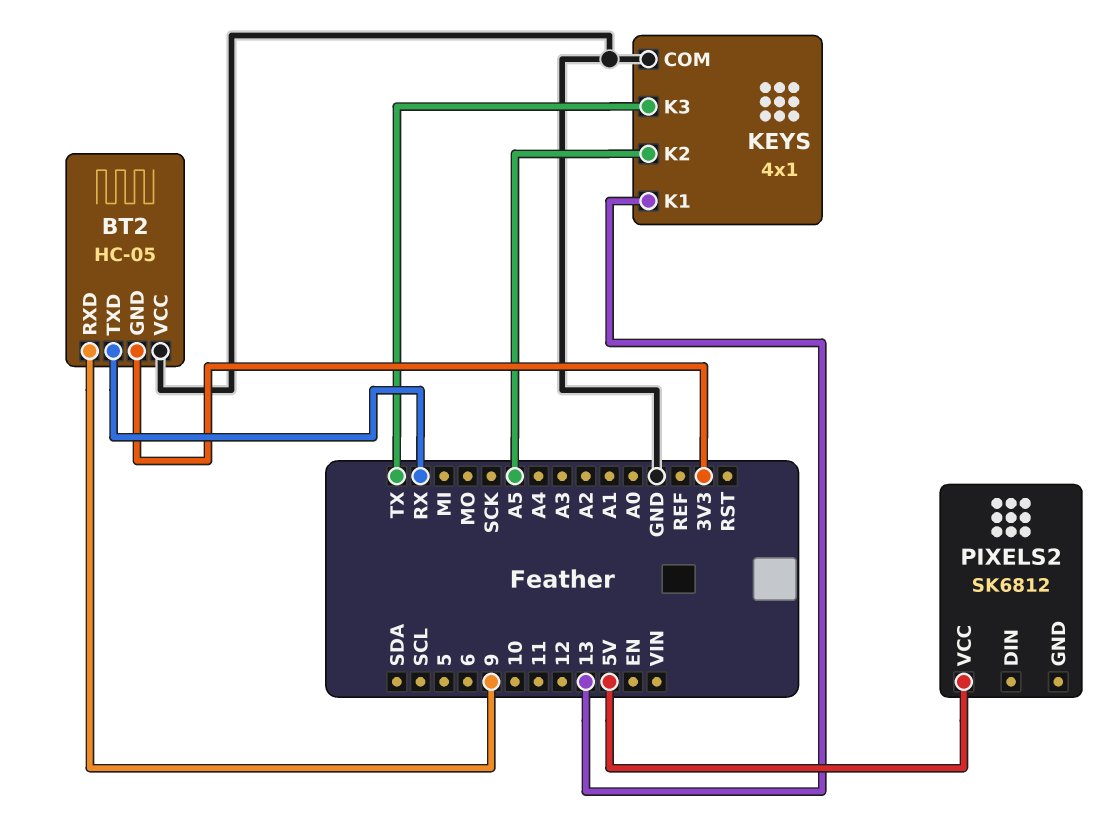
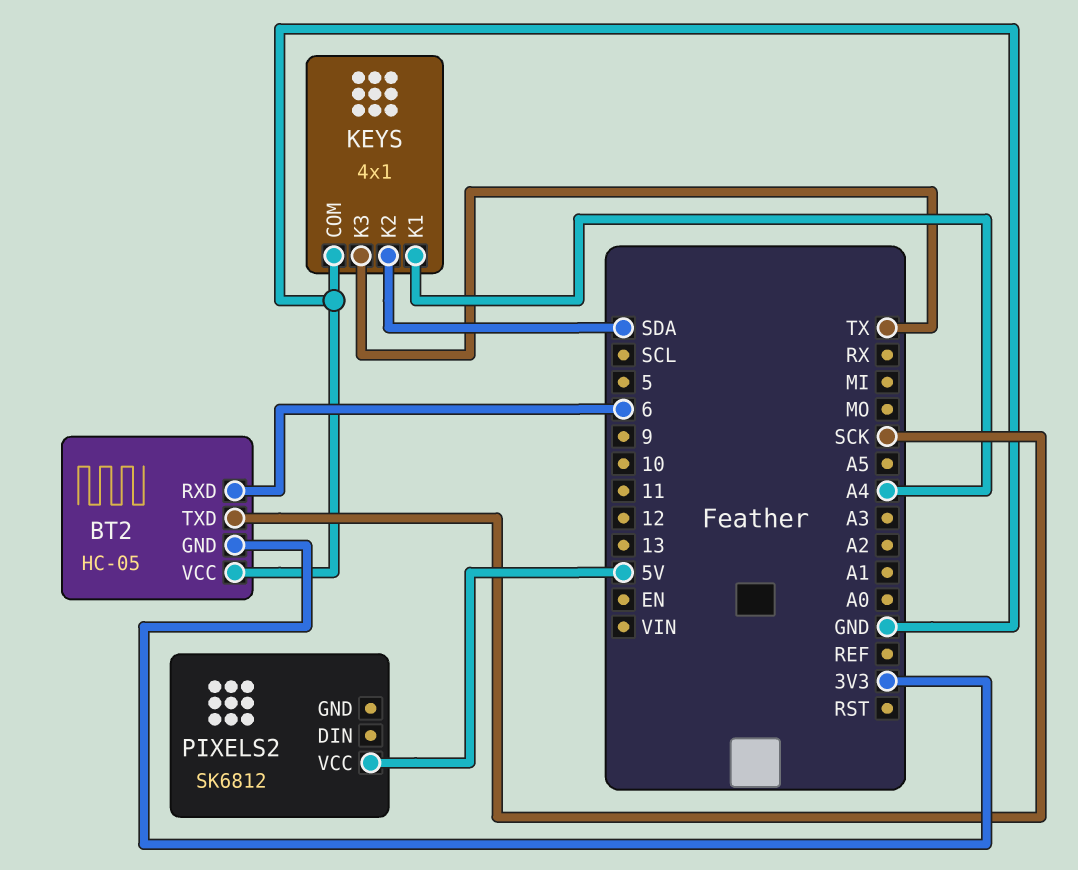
BT2 pin RXD: 9 -> 6
BT2 pin TXD: RX -> SCK
KEYS pin K1: 13 -> A4
KEYS pin K2: A5 -> SDA

